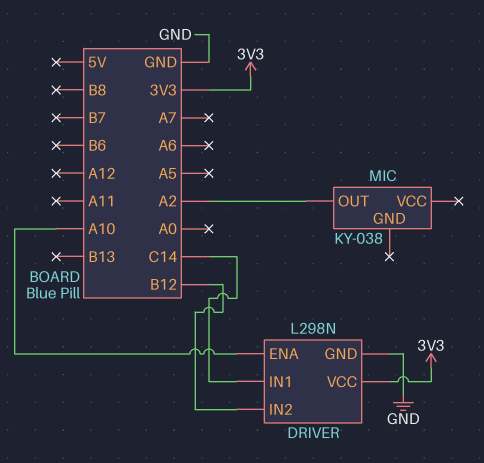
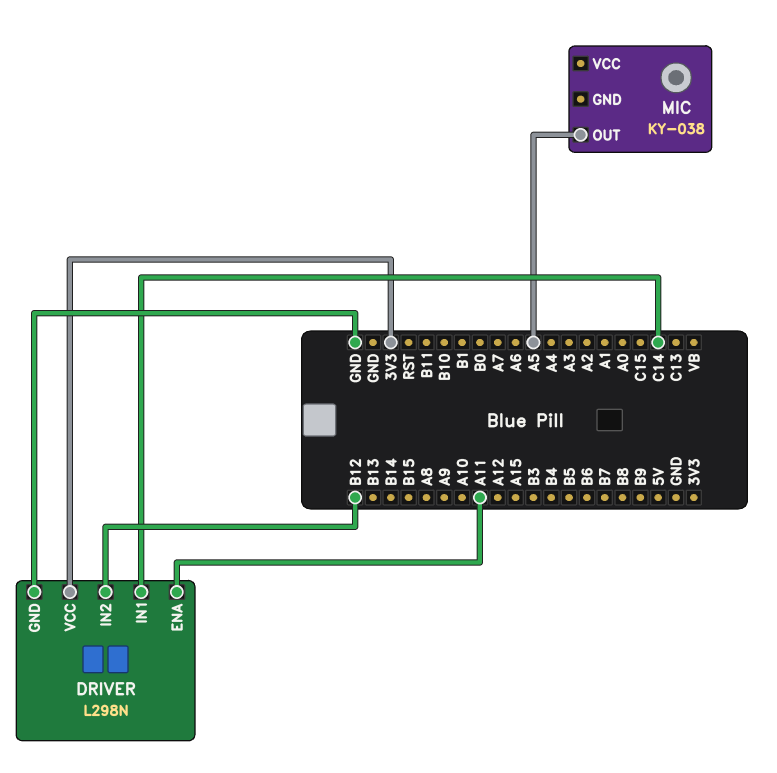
DRIVER pin ENA: A10 -> A11
MIC pin OUT: A2 -> A5

